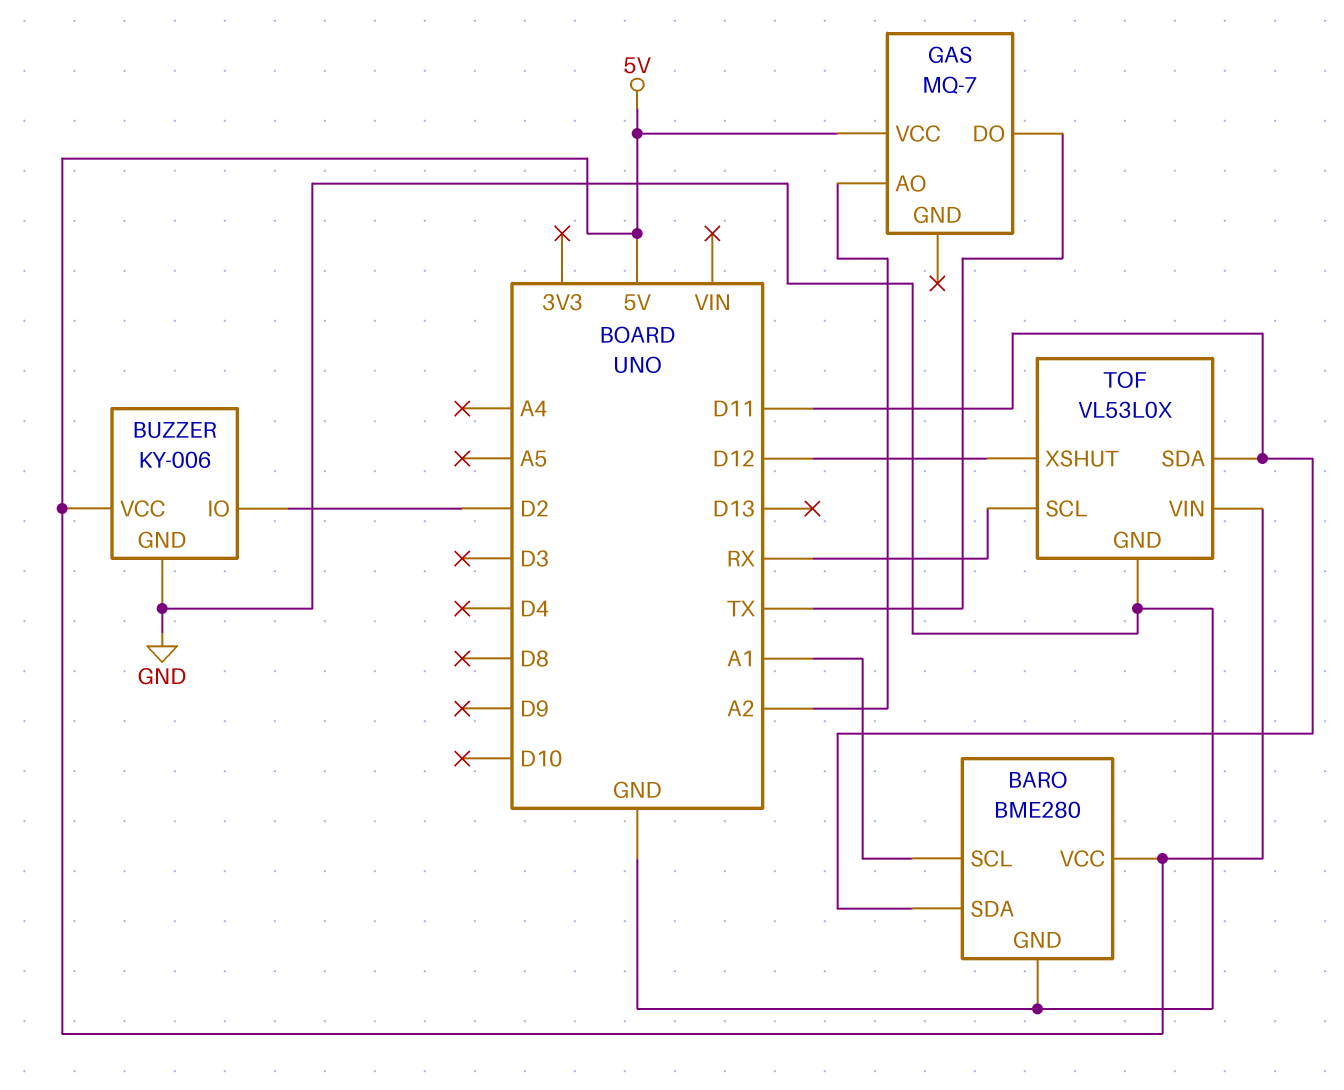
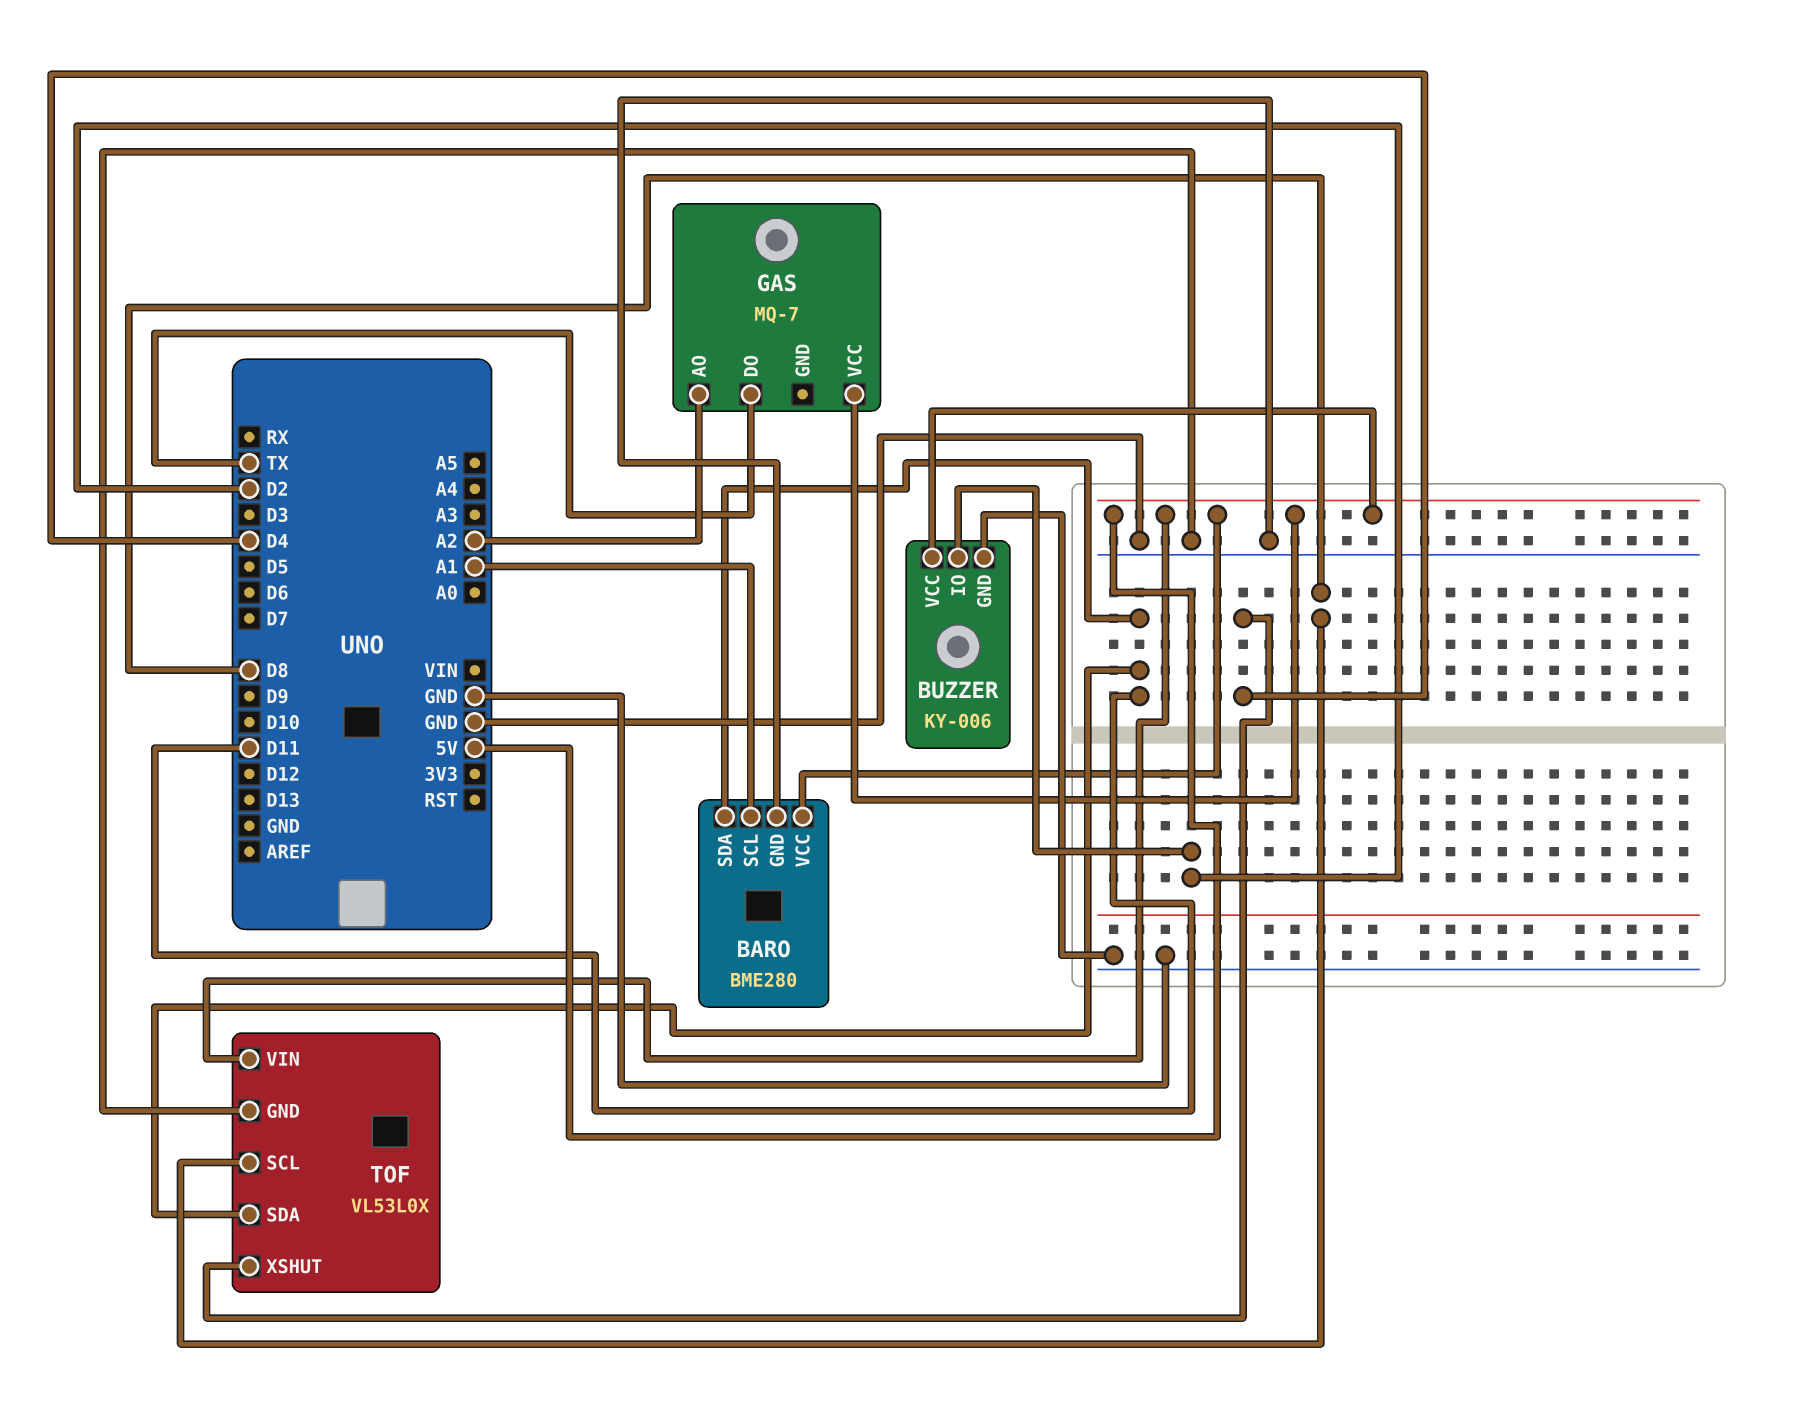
TOF pin SCL: RX -> D8
TOF pin XSHUT: D12 -> D4

